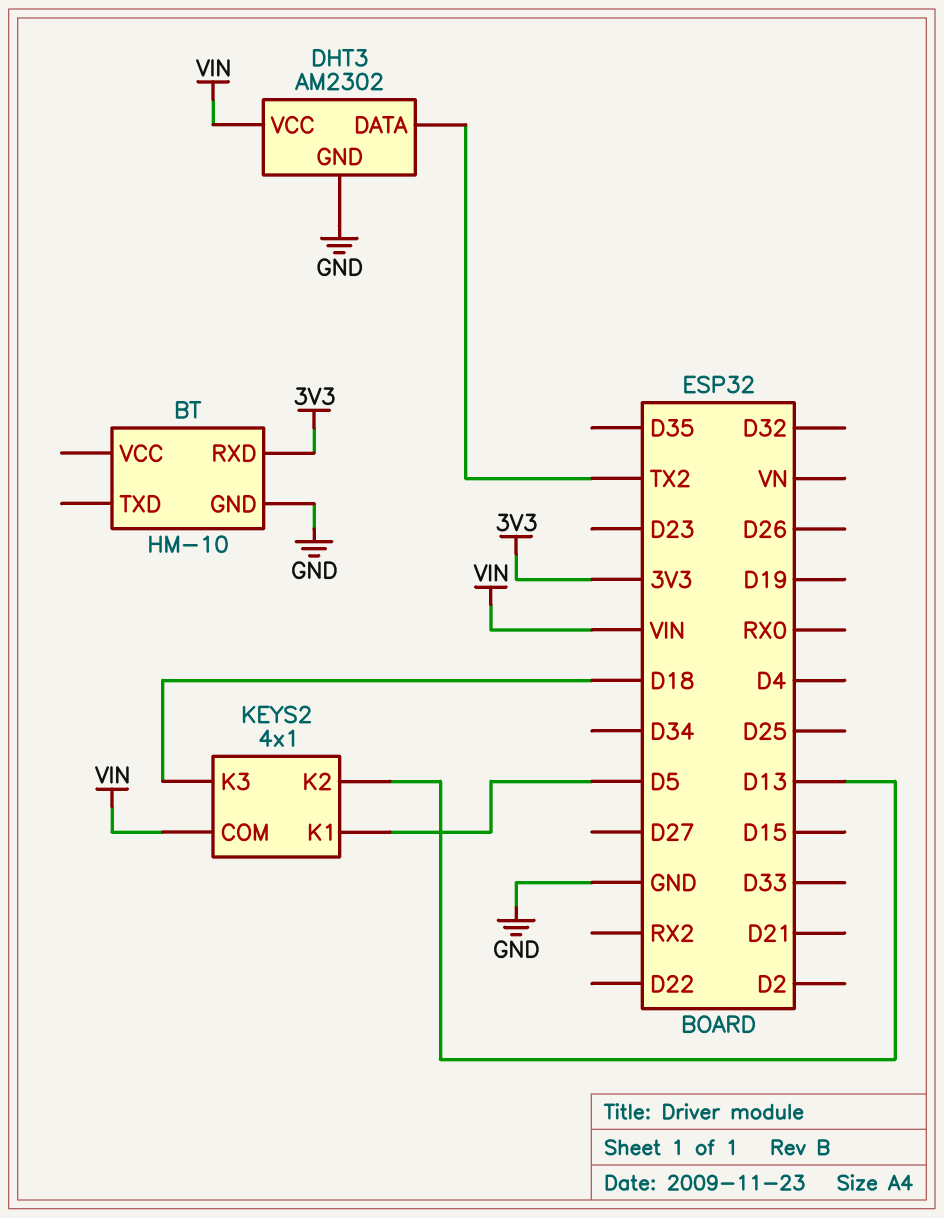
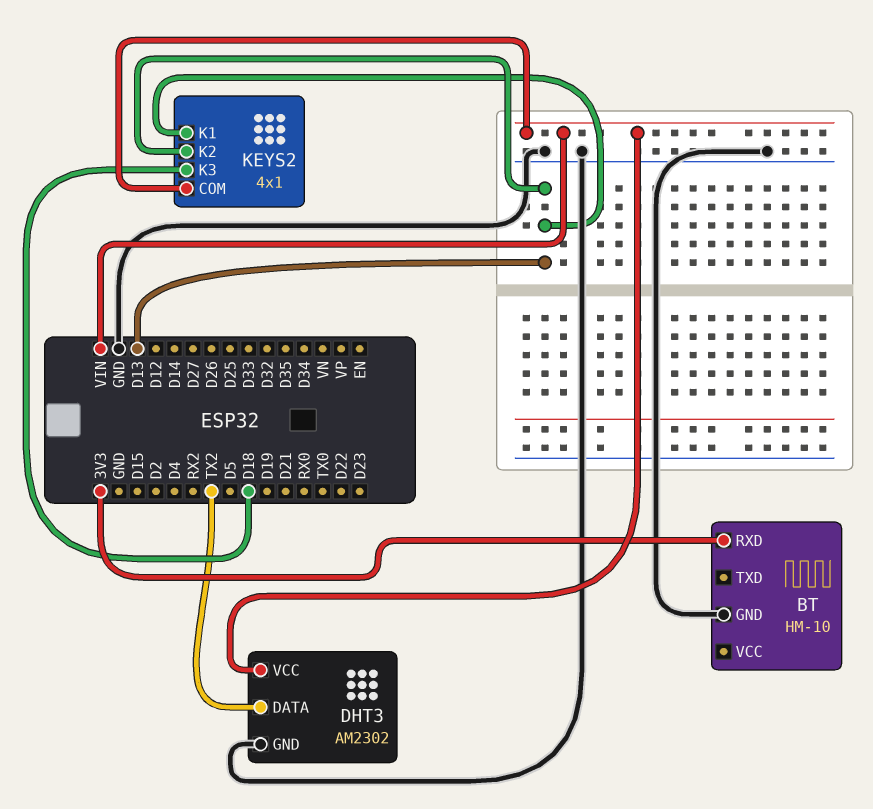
KEYS2 pin K1: D5 -> D13

